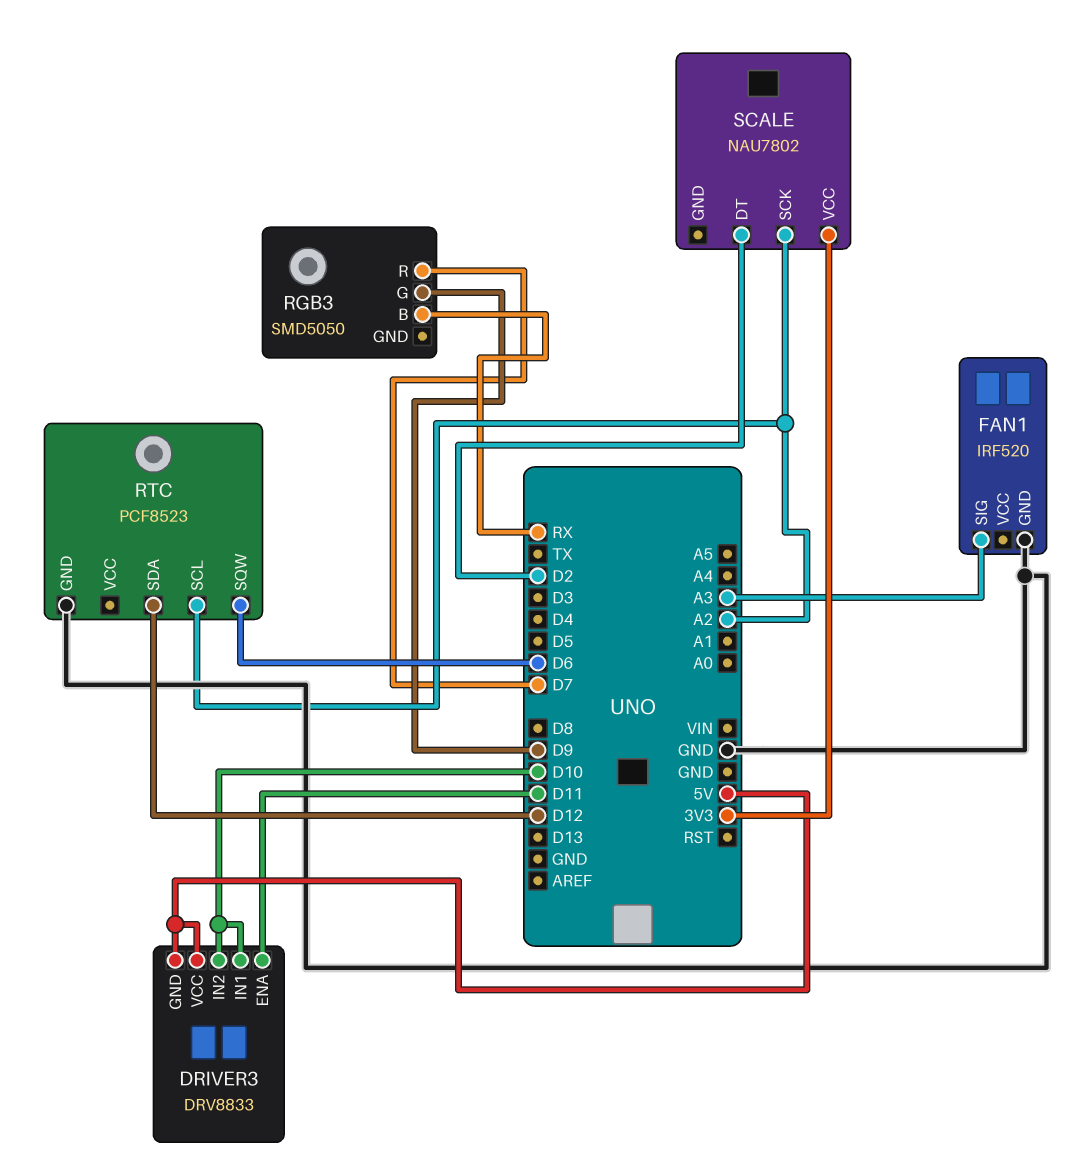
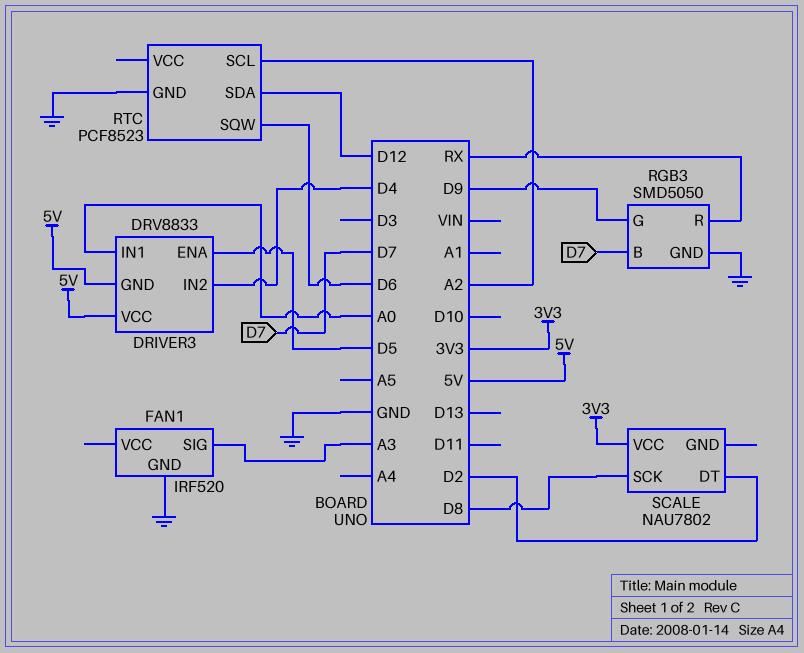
DRIVER3 pin ENA: D11 -> D5
DRIVER3 pin IN1: D10 -> A0
DRIVER3 pin IN2: D10 -> D4
RGB3 pin B: RX -> D7
RGB3 pin GND: none -> GND
RGB3 pin R: D7 -> RX
SCALE pin SCK: A2 -> D8

